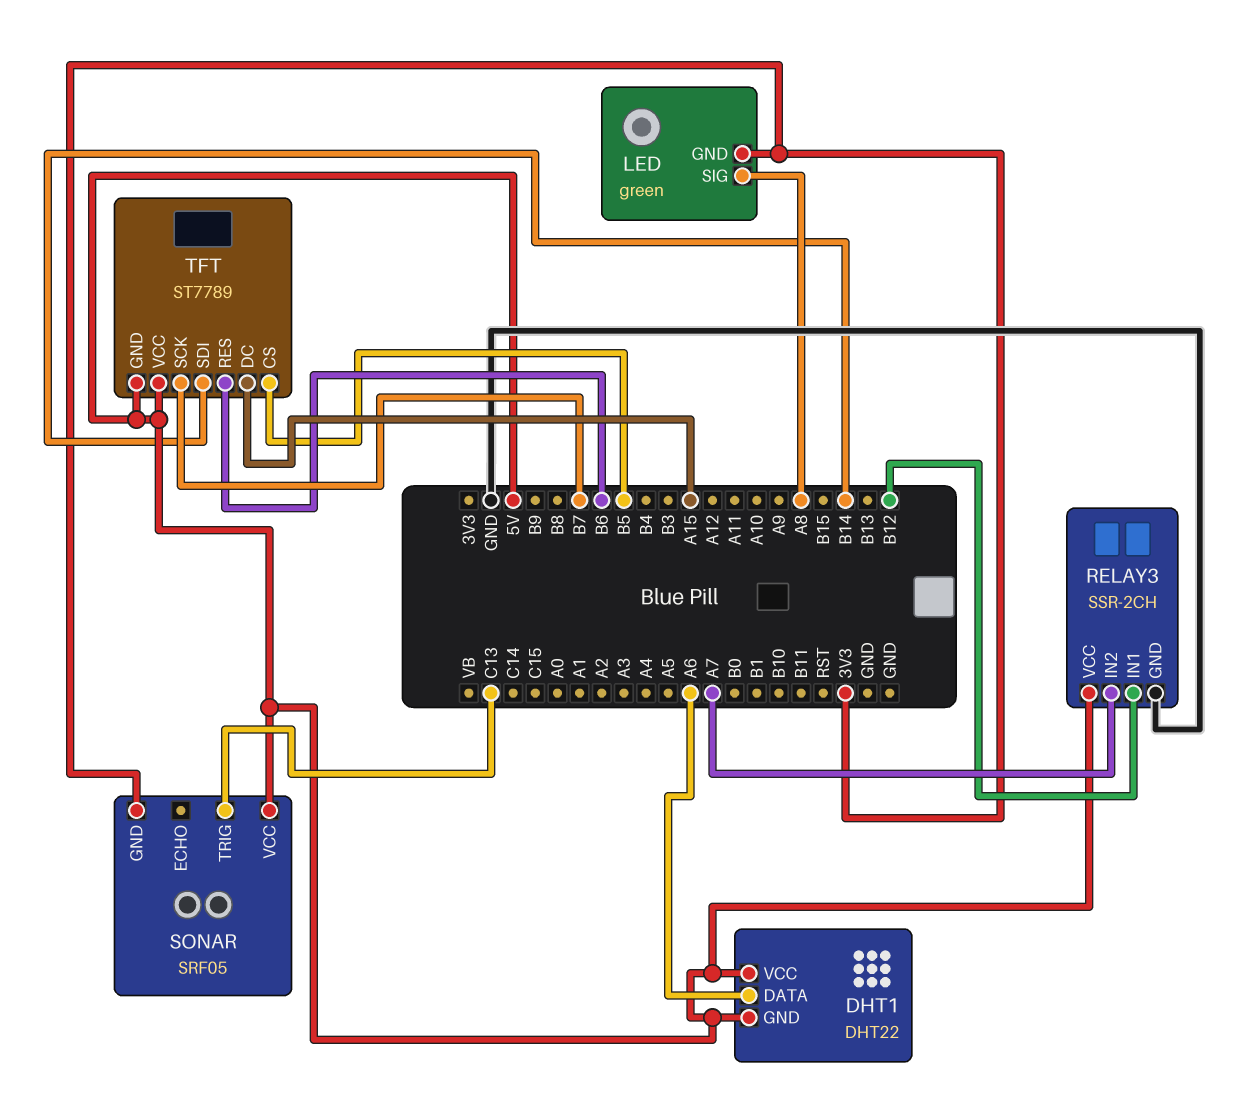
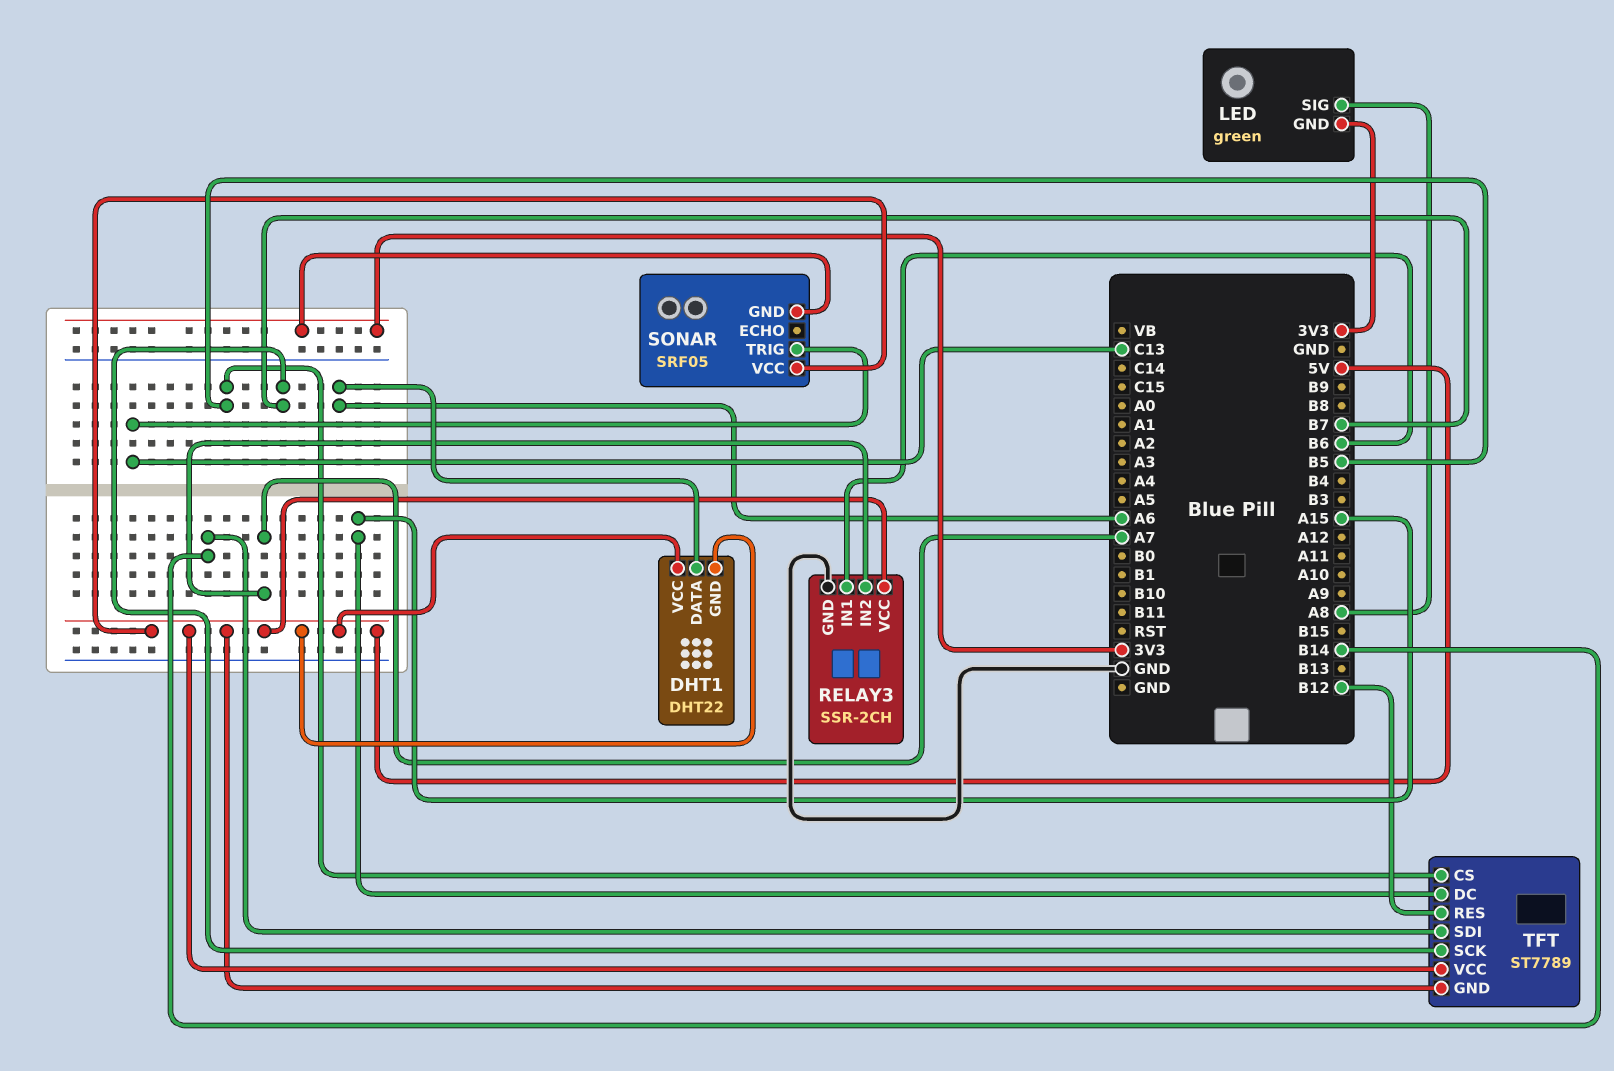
RELAY3 pin IN1: B12 -> B6
TFT pin RES: B6 -> B12

